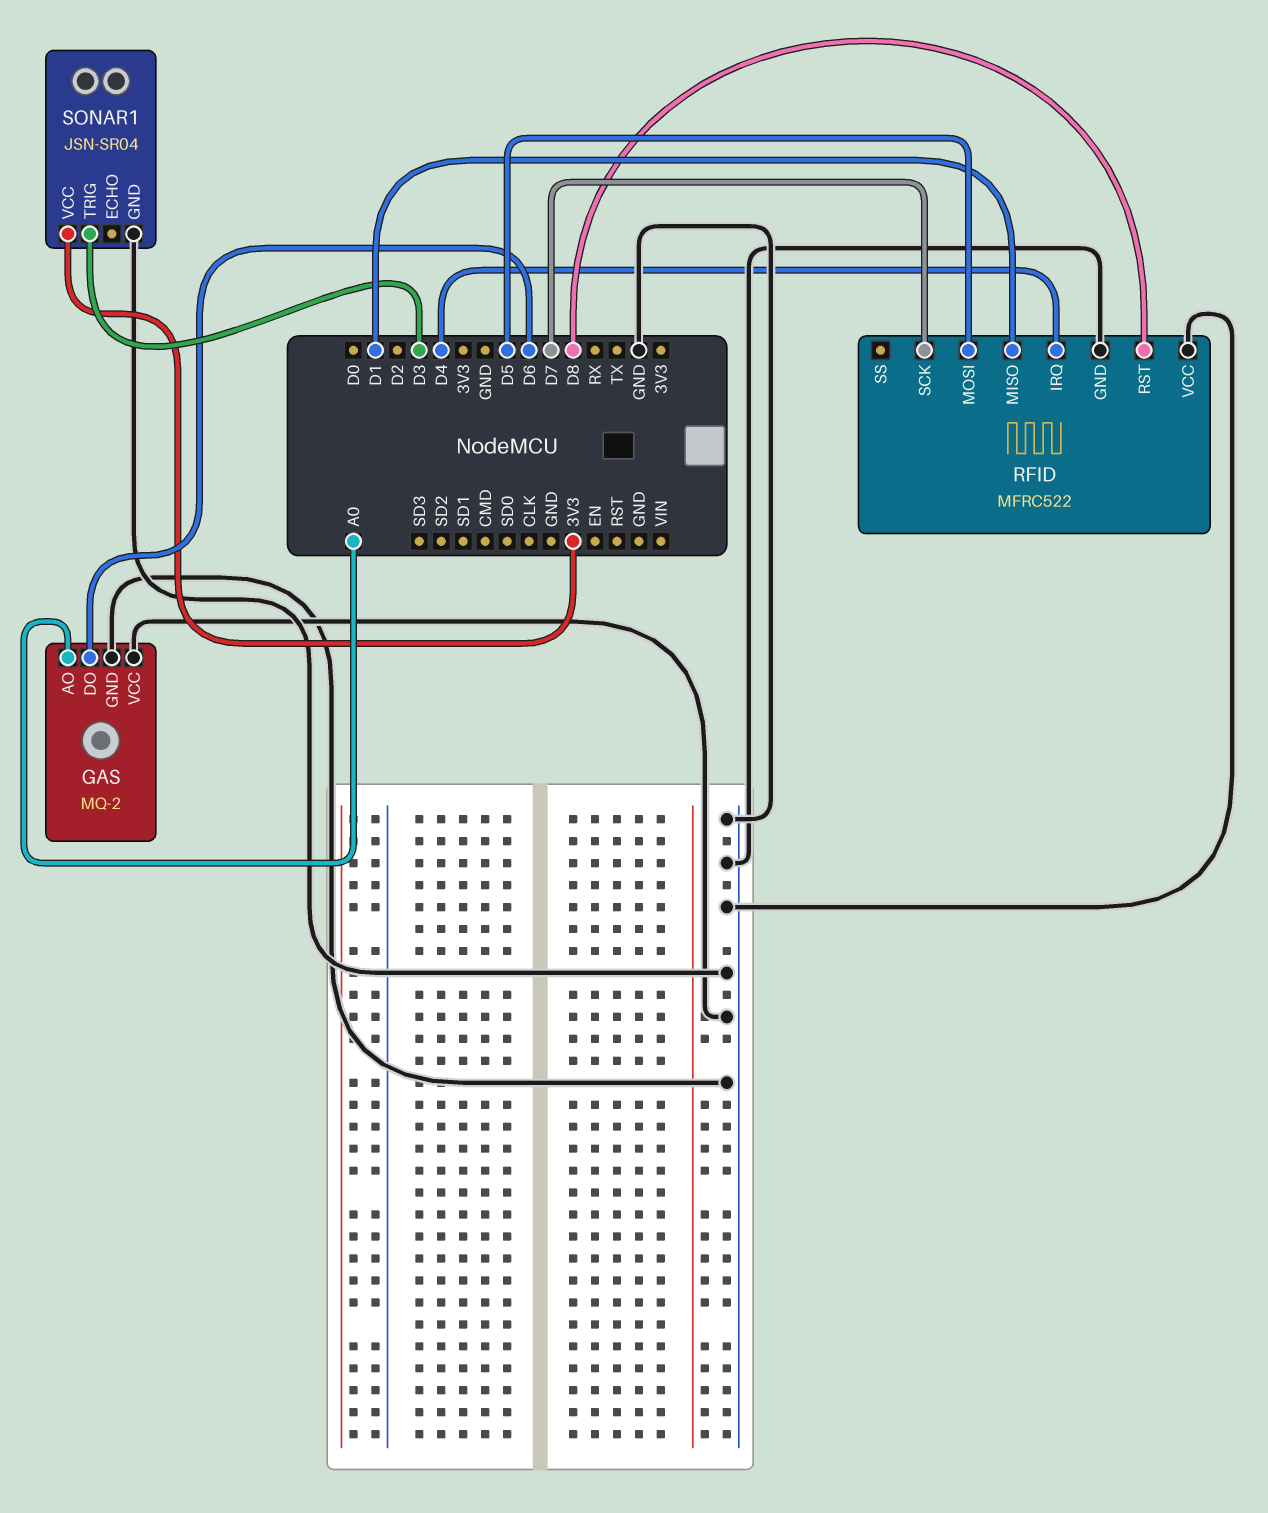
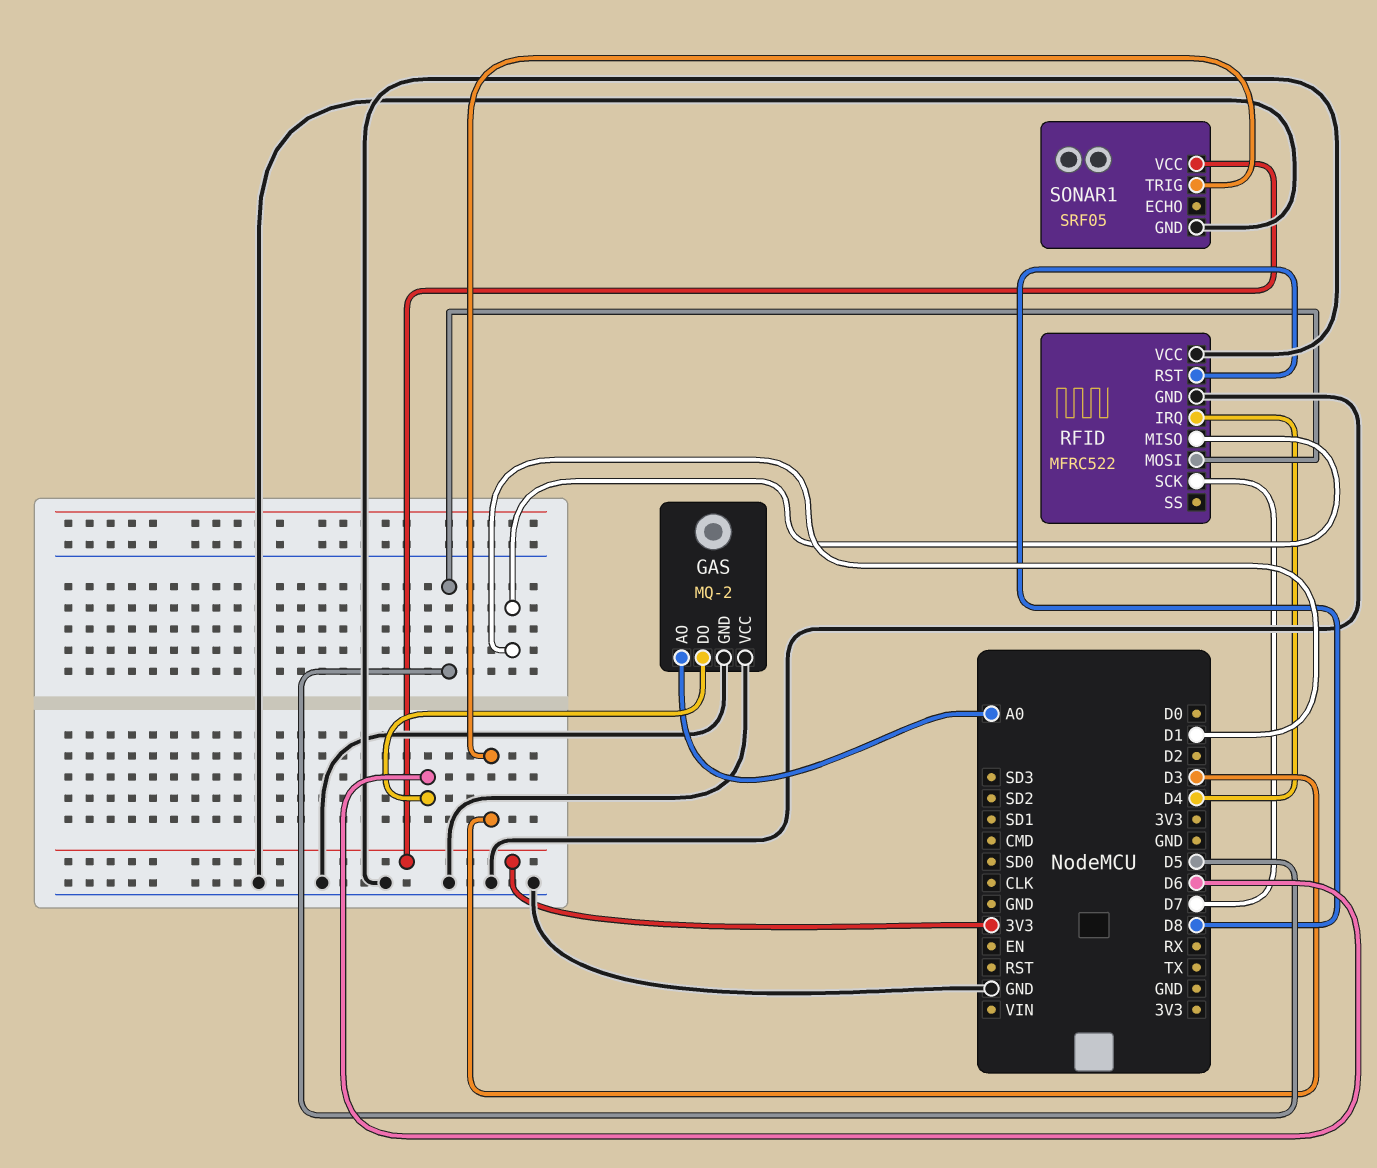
SONAR1: JSN-SR04 -> SRF05

